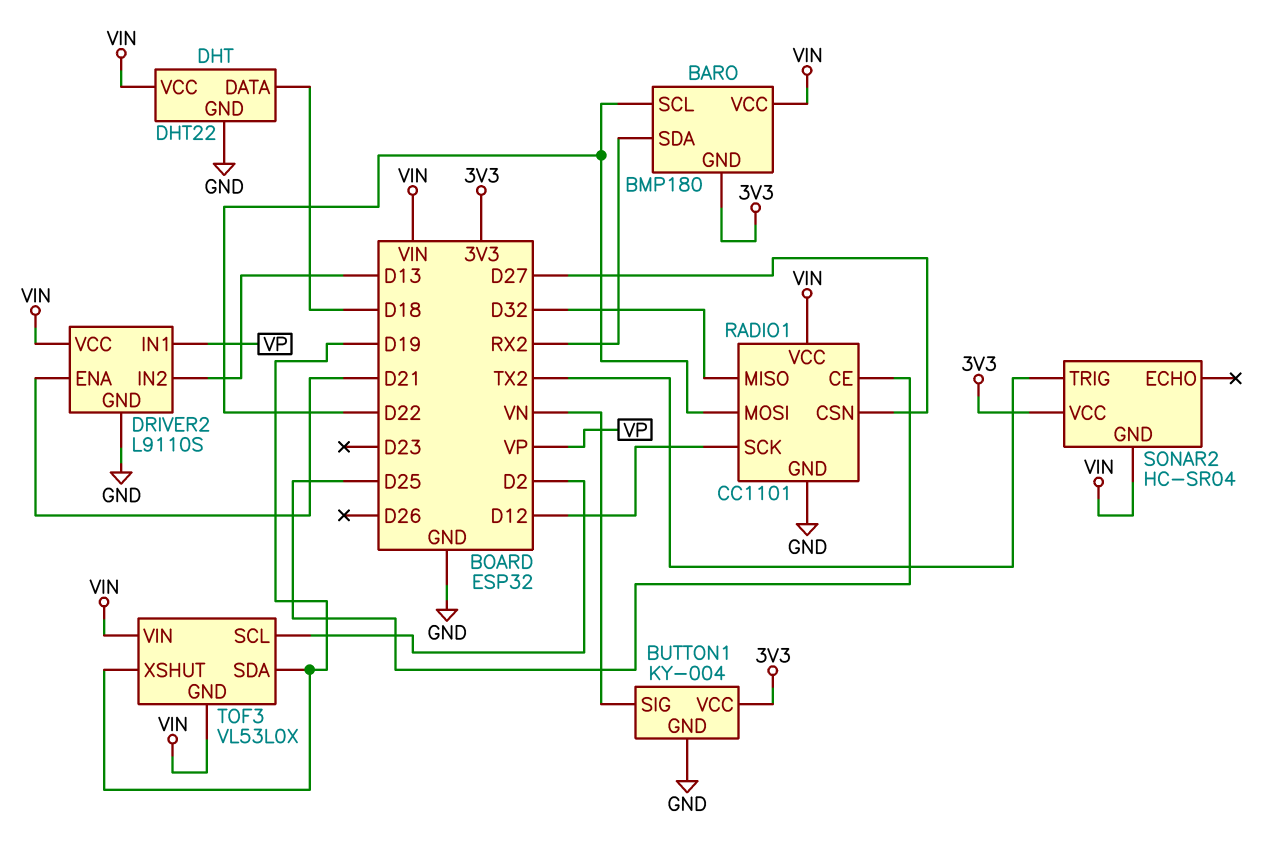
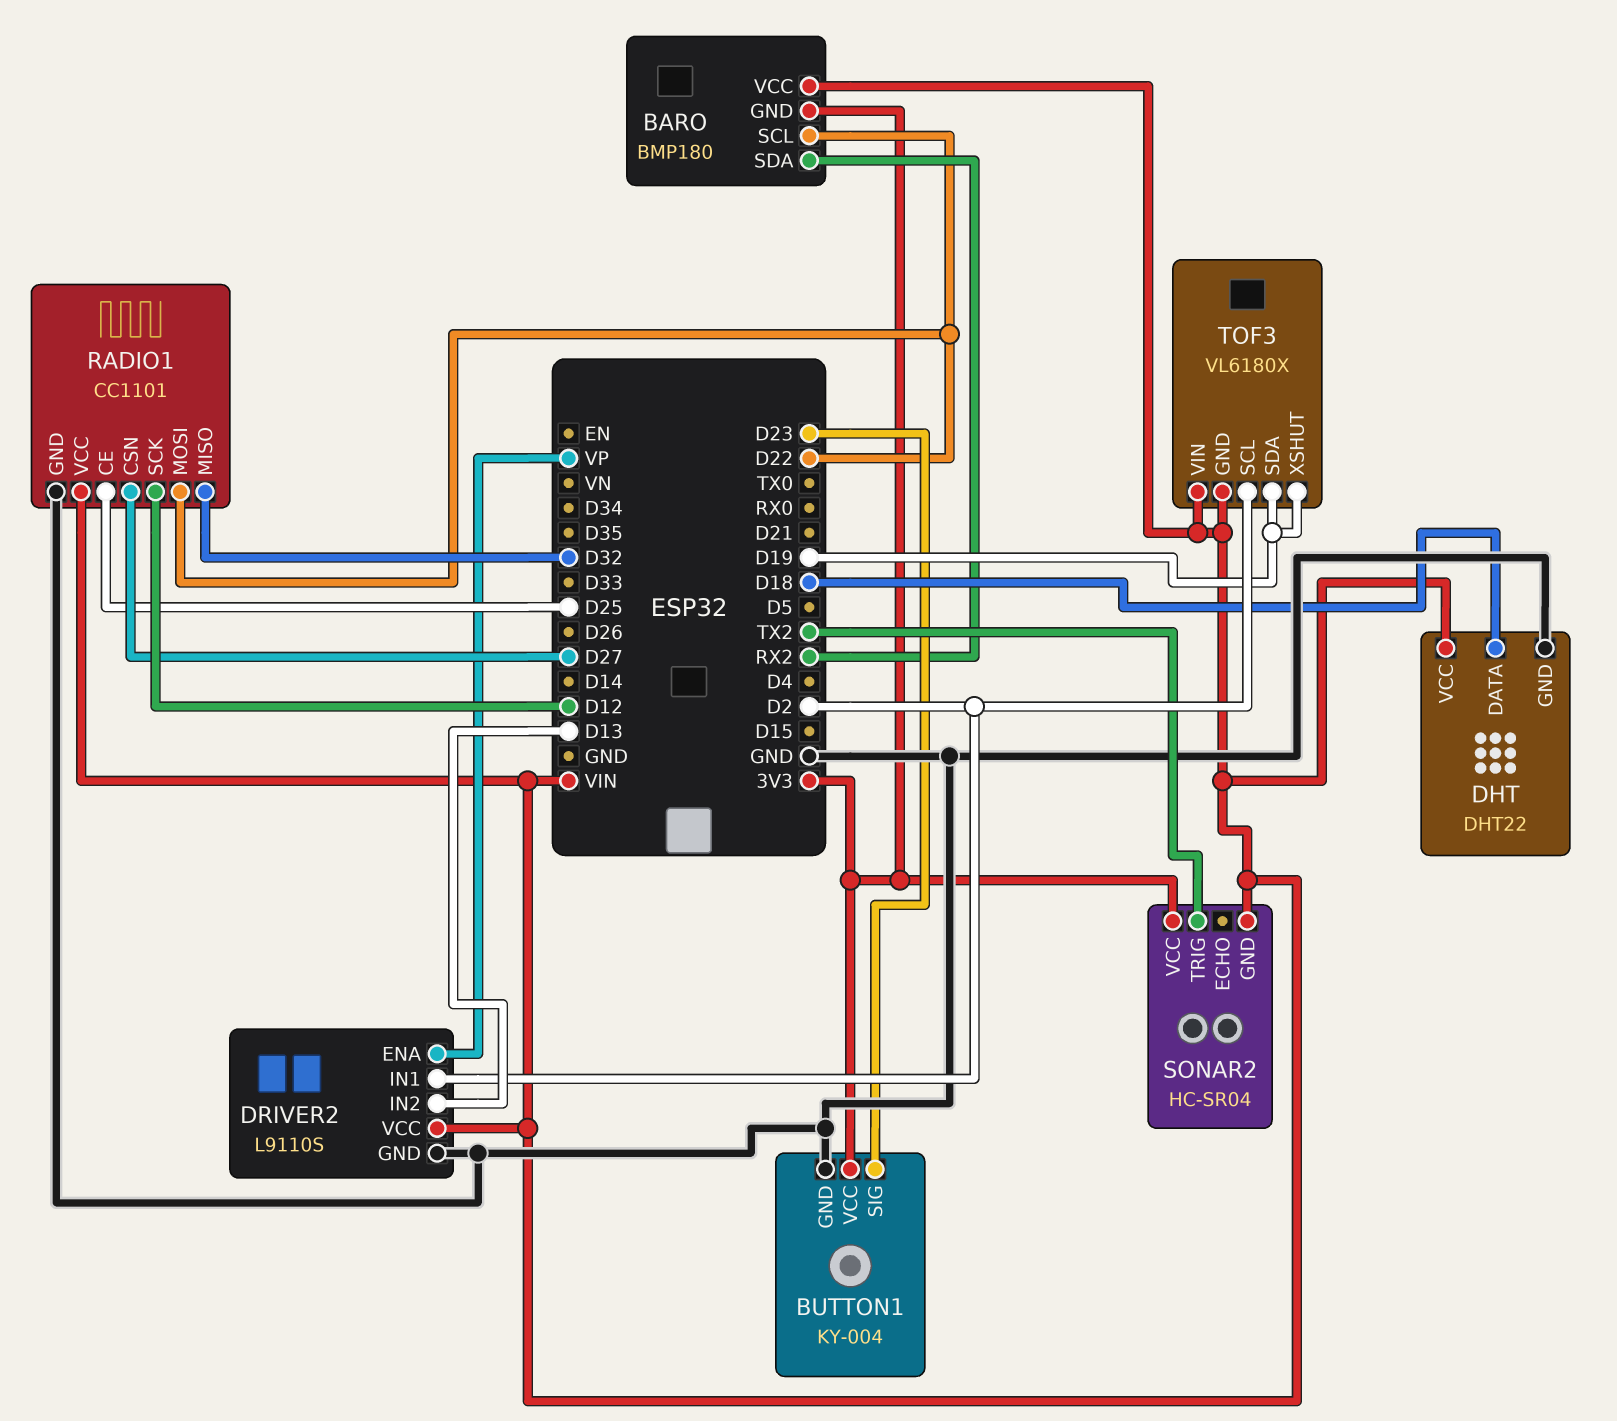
BUTTON1 pin SIG: VN -> D23
DRIVER2 pin ENA: D21 -> VP
DRIVER2 pin IN1: VP -> D2
TOF3: VL53L0X -> VL6180X

